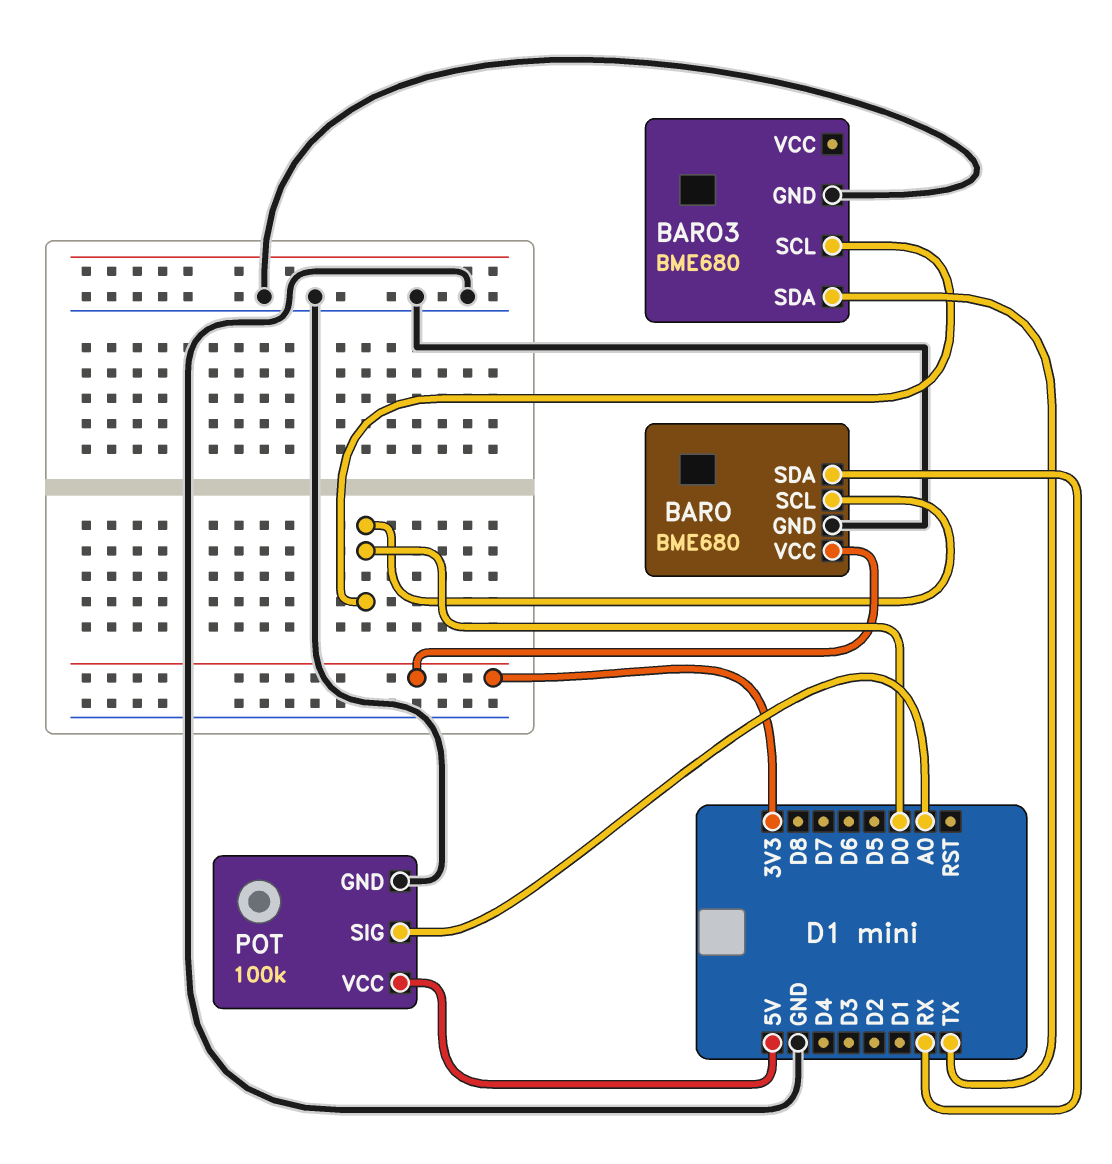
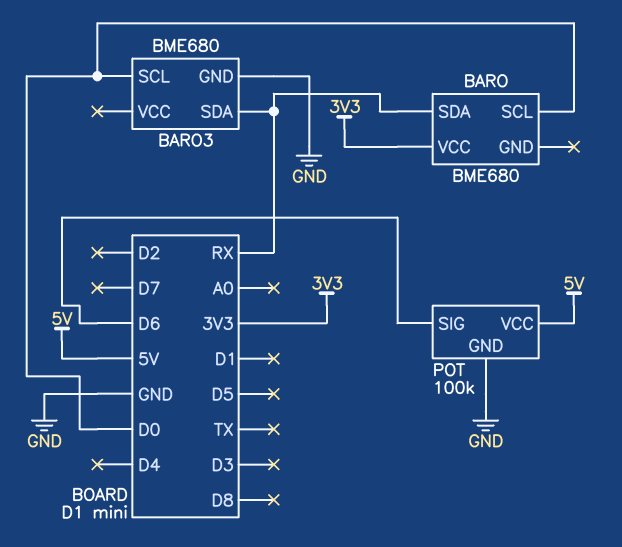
BARO pin GND: GND -> none
BARO3 pin SDA: TX -> RX
POT pin SIG: A0 -> D6

